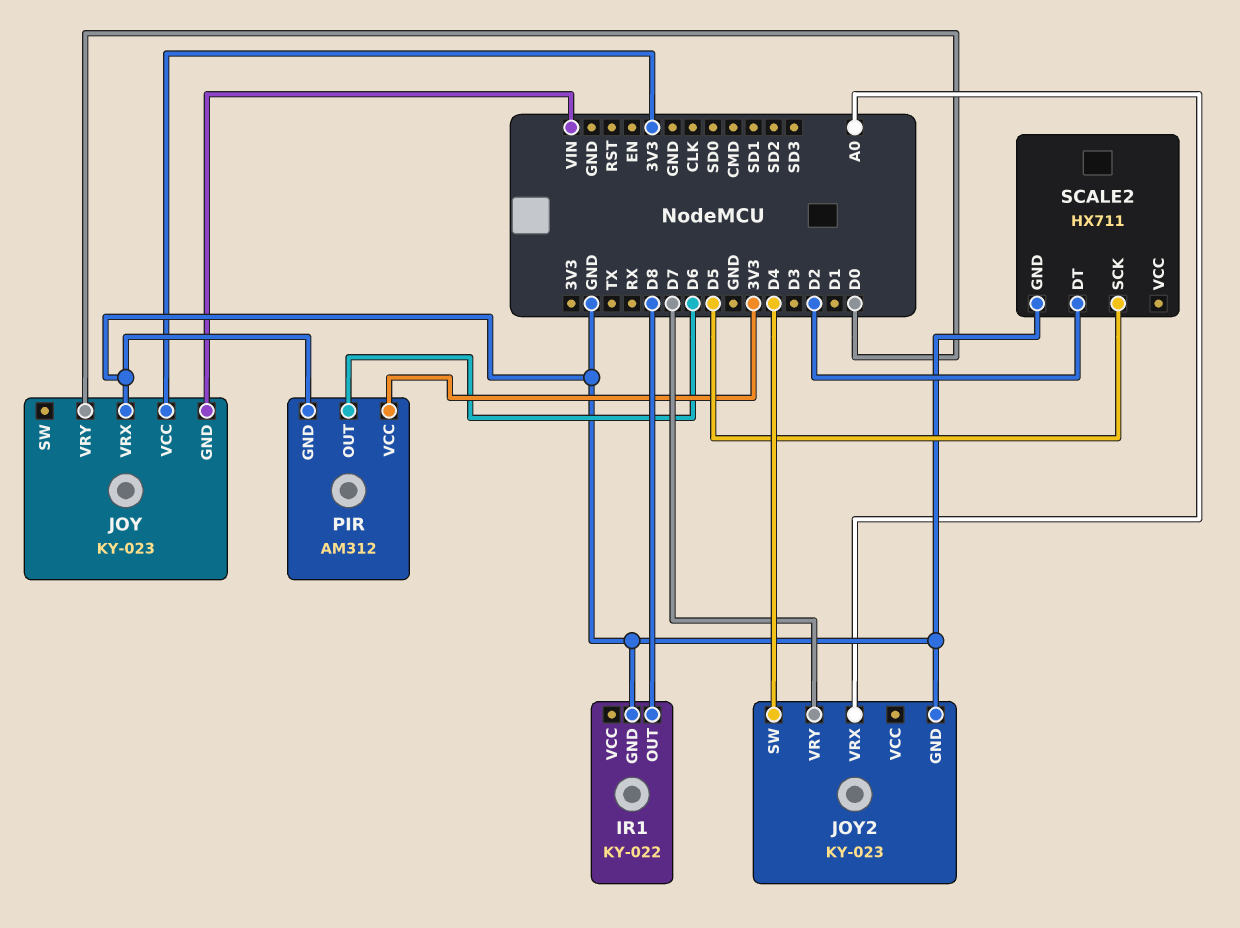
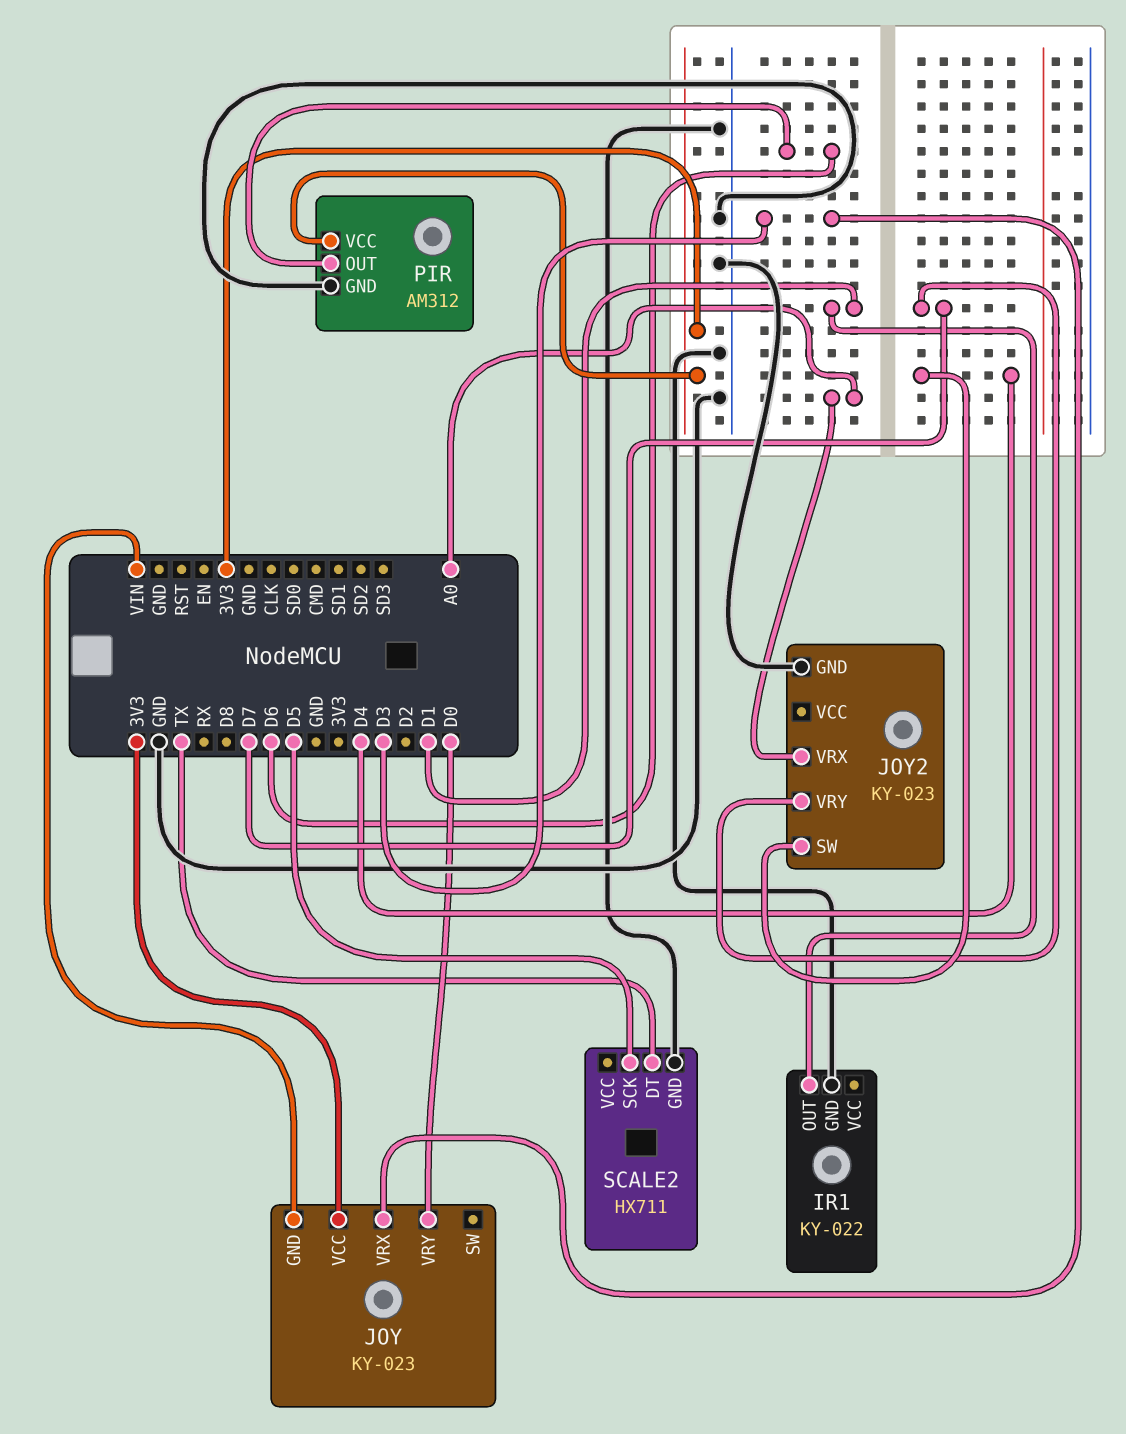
IR1 pin OUT: D8 -> D1
JOY pin VRX: GND -> D3
SCALE2 pin DT: D2 -> TX

